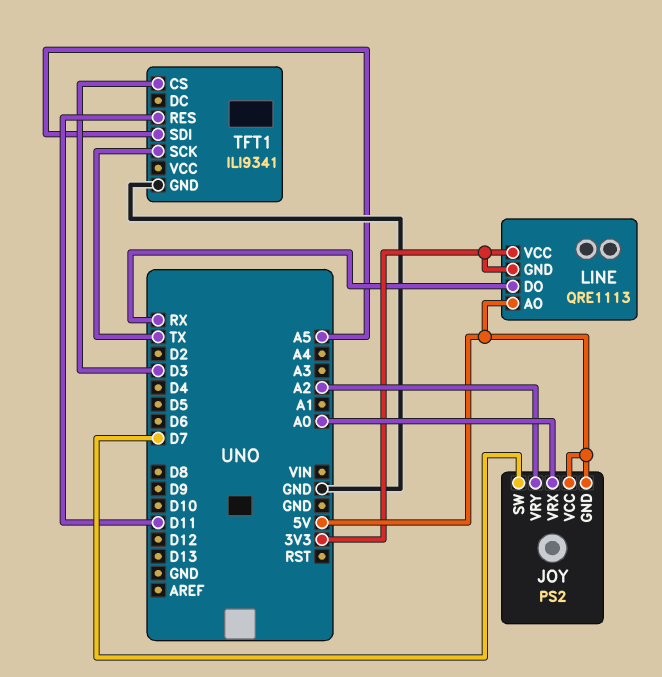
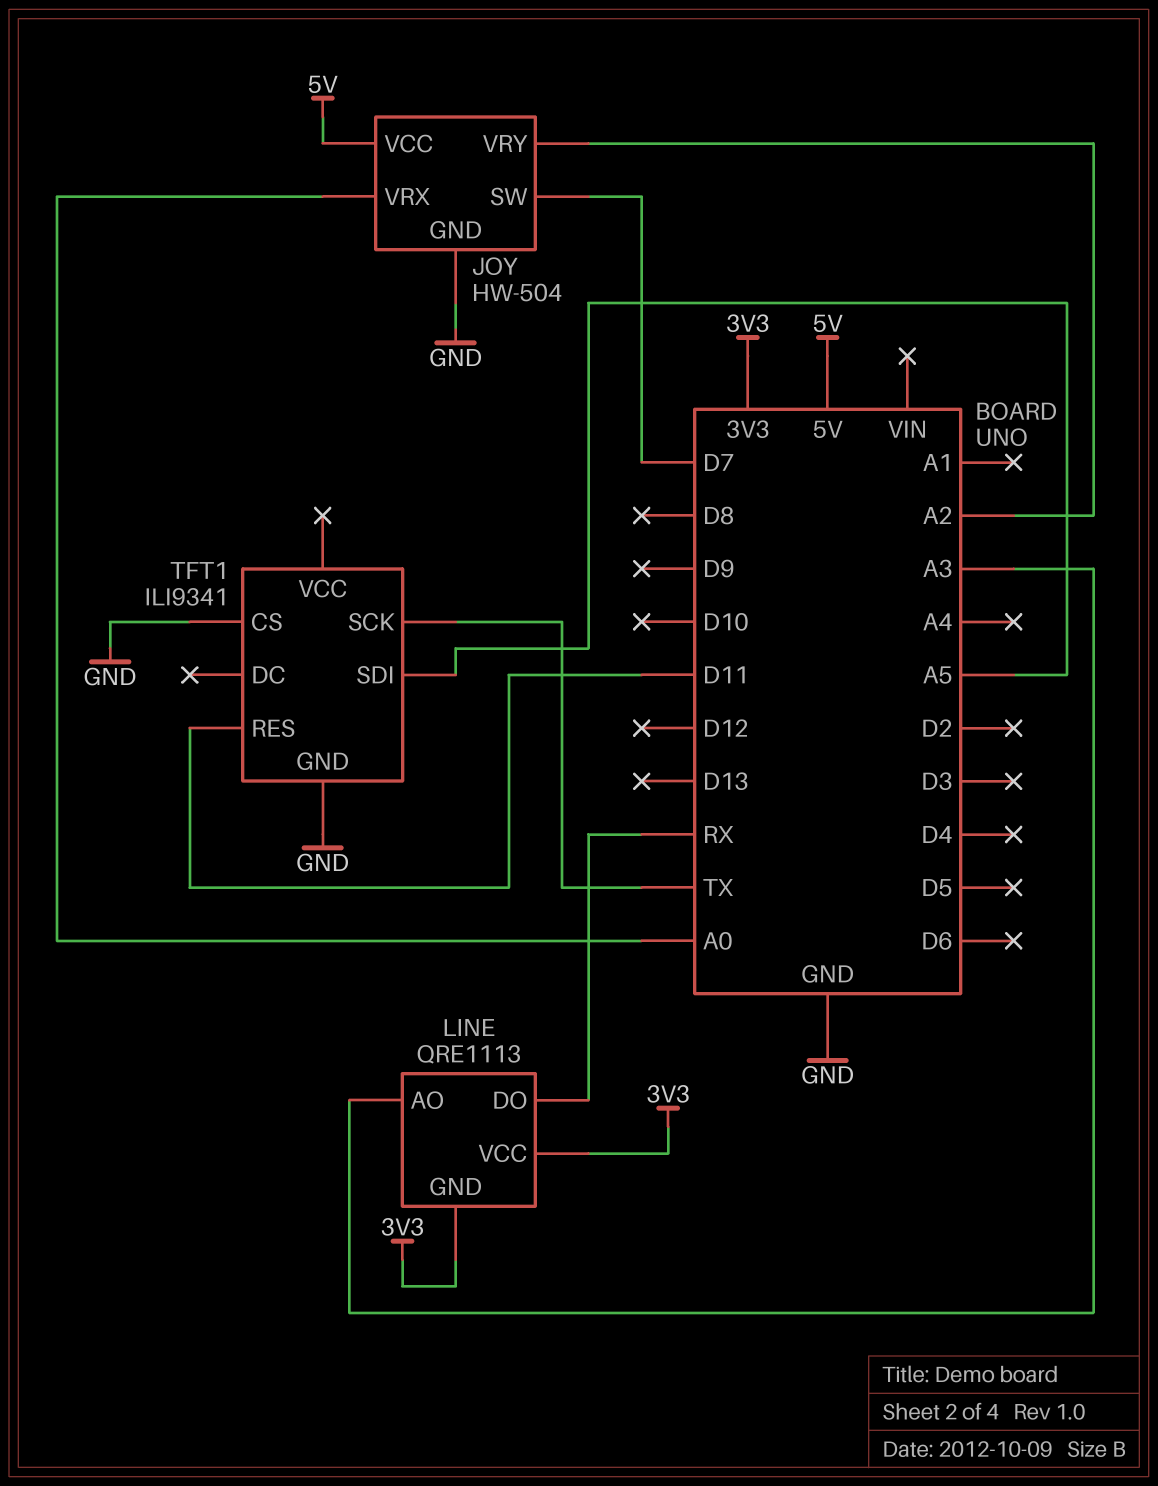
JOY: PS2 -> HW-504
JOY pin GND: 5V -> GND
LINE pin AO: 5V -> A3
TFT1 pin CS: D3 -> GND

